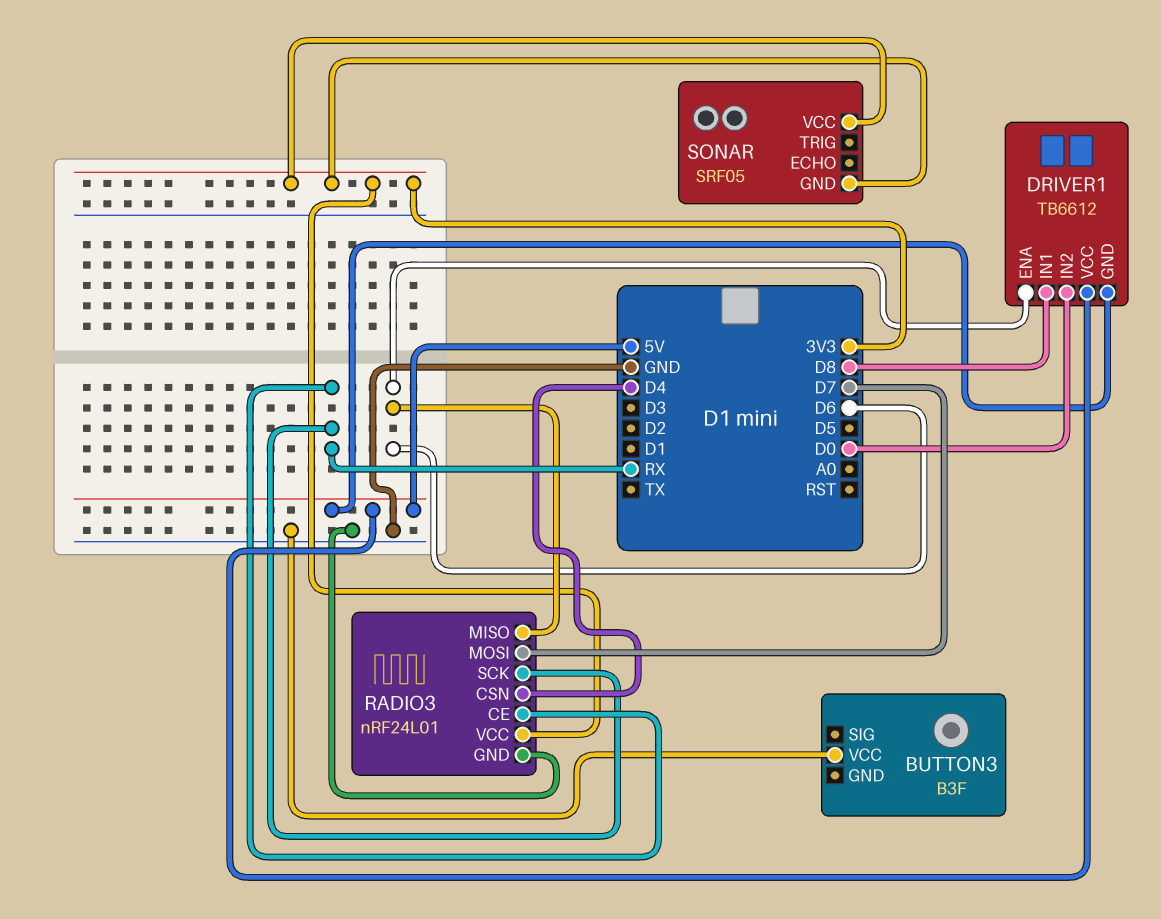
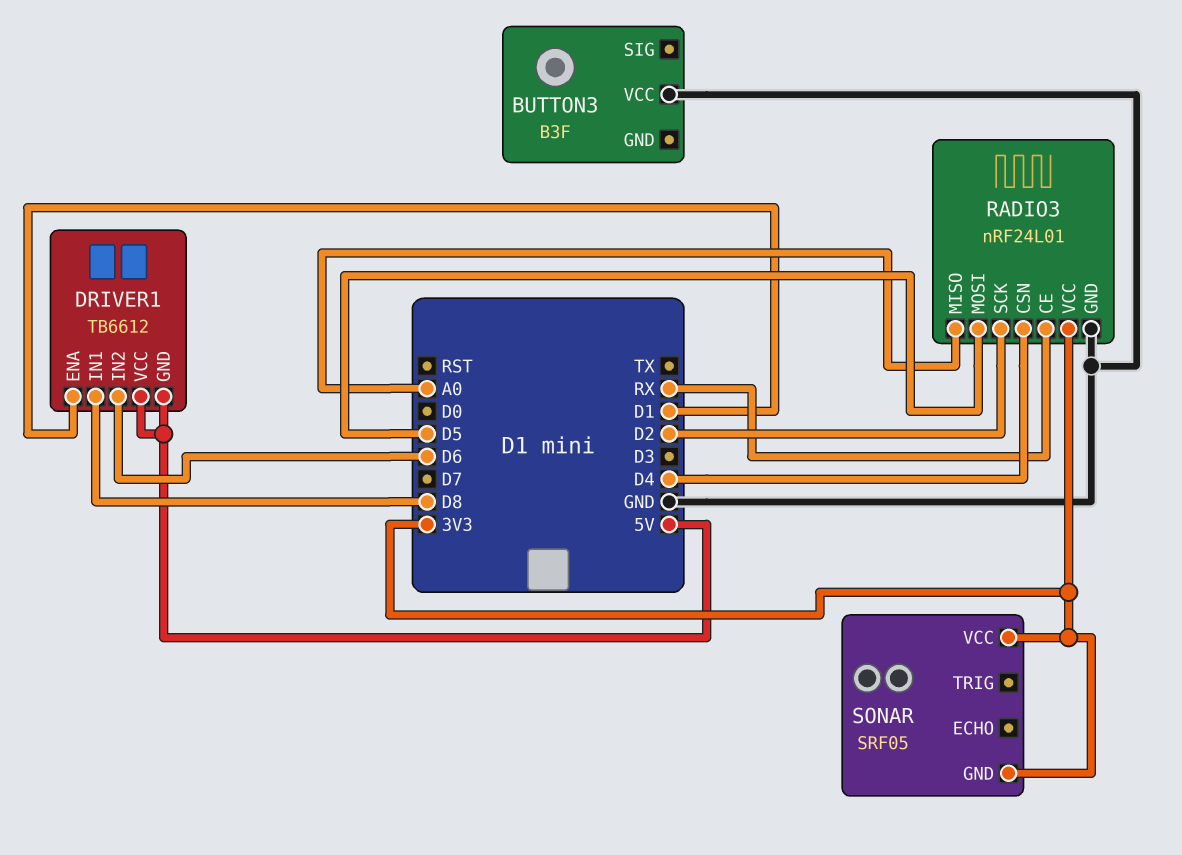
DRIVER1 pin ENA: D6 -> D1
DRIVER1 pin IN2: D0 -> D6
RADIO3 pin MISO: D6 -> A0
RADIO3 pin MOSI: D7 -> D5
RADIO3 pin SCK: RX -> D2

